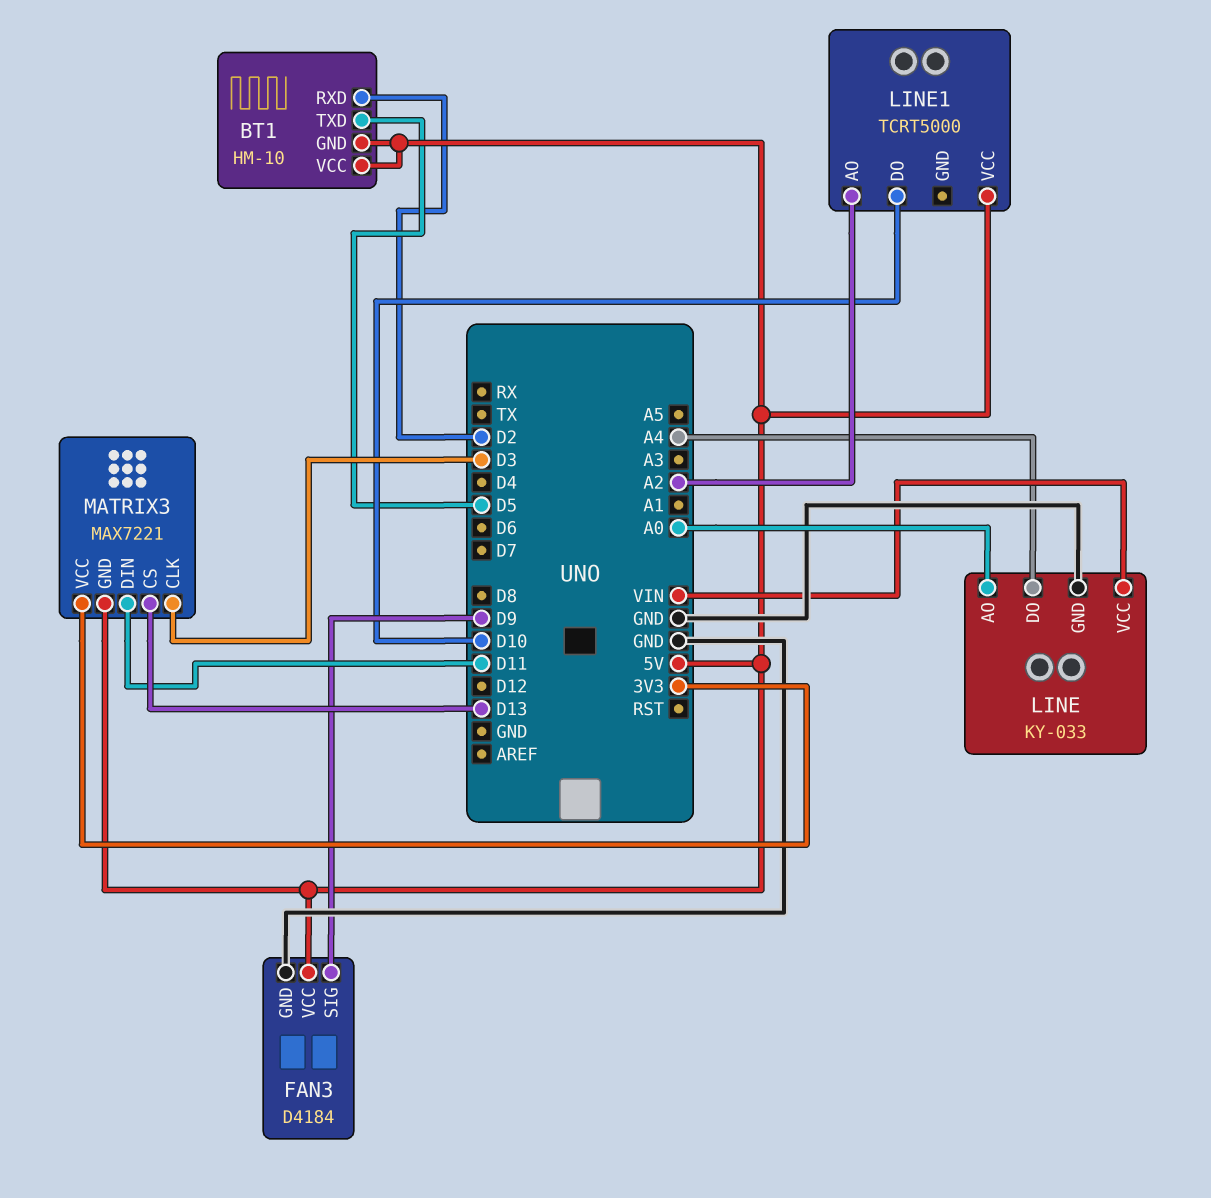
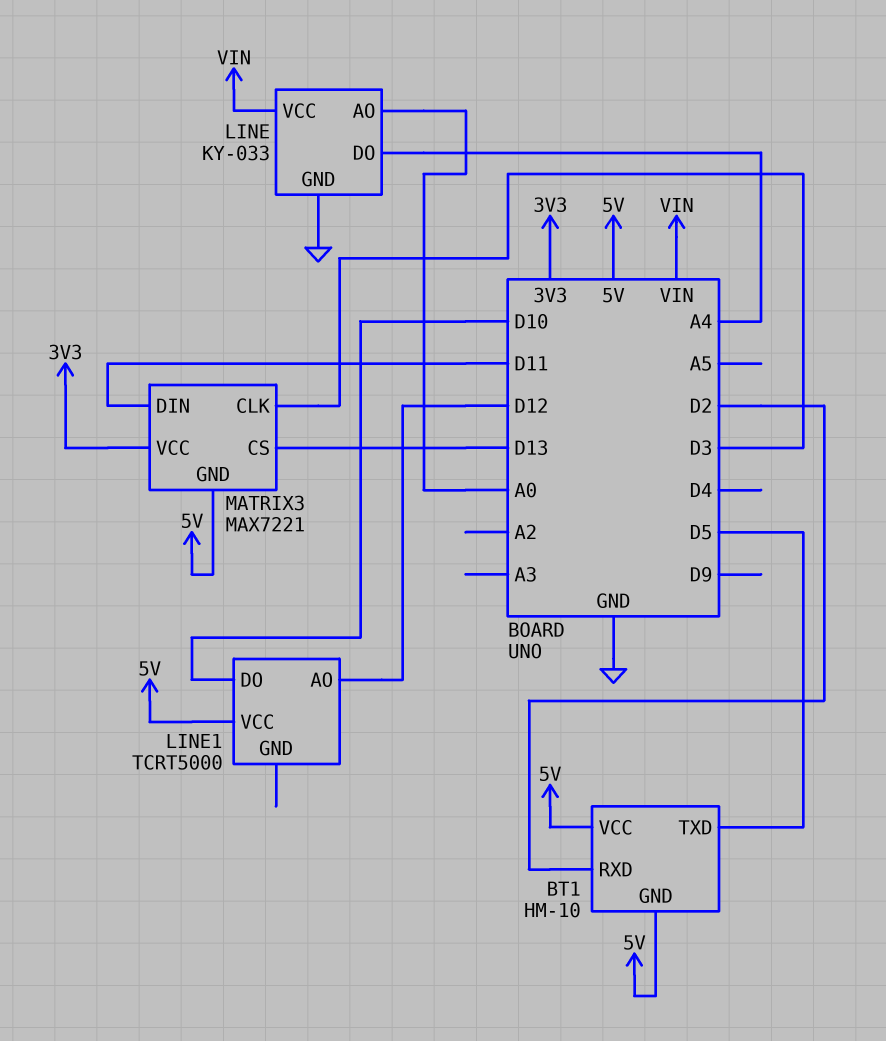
FAN3: D4184 -> none
FAN3 pin GND: GND -> none
FAN3 pin SIG: D9 -> none
FAN3 pin VCC: 5V -> none
LINE1 pin AO: A2 -> D12

